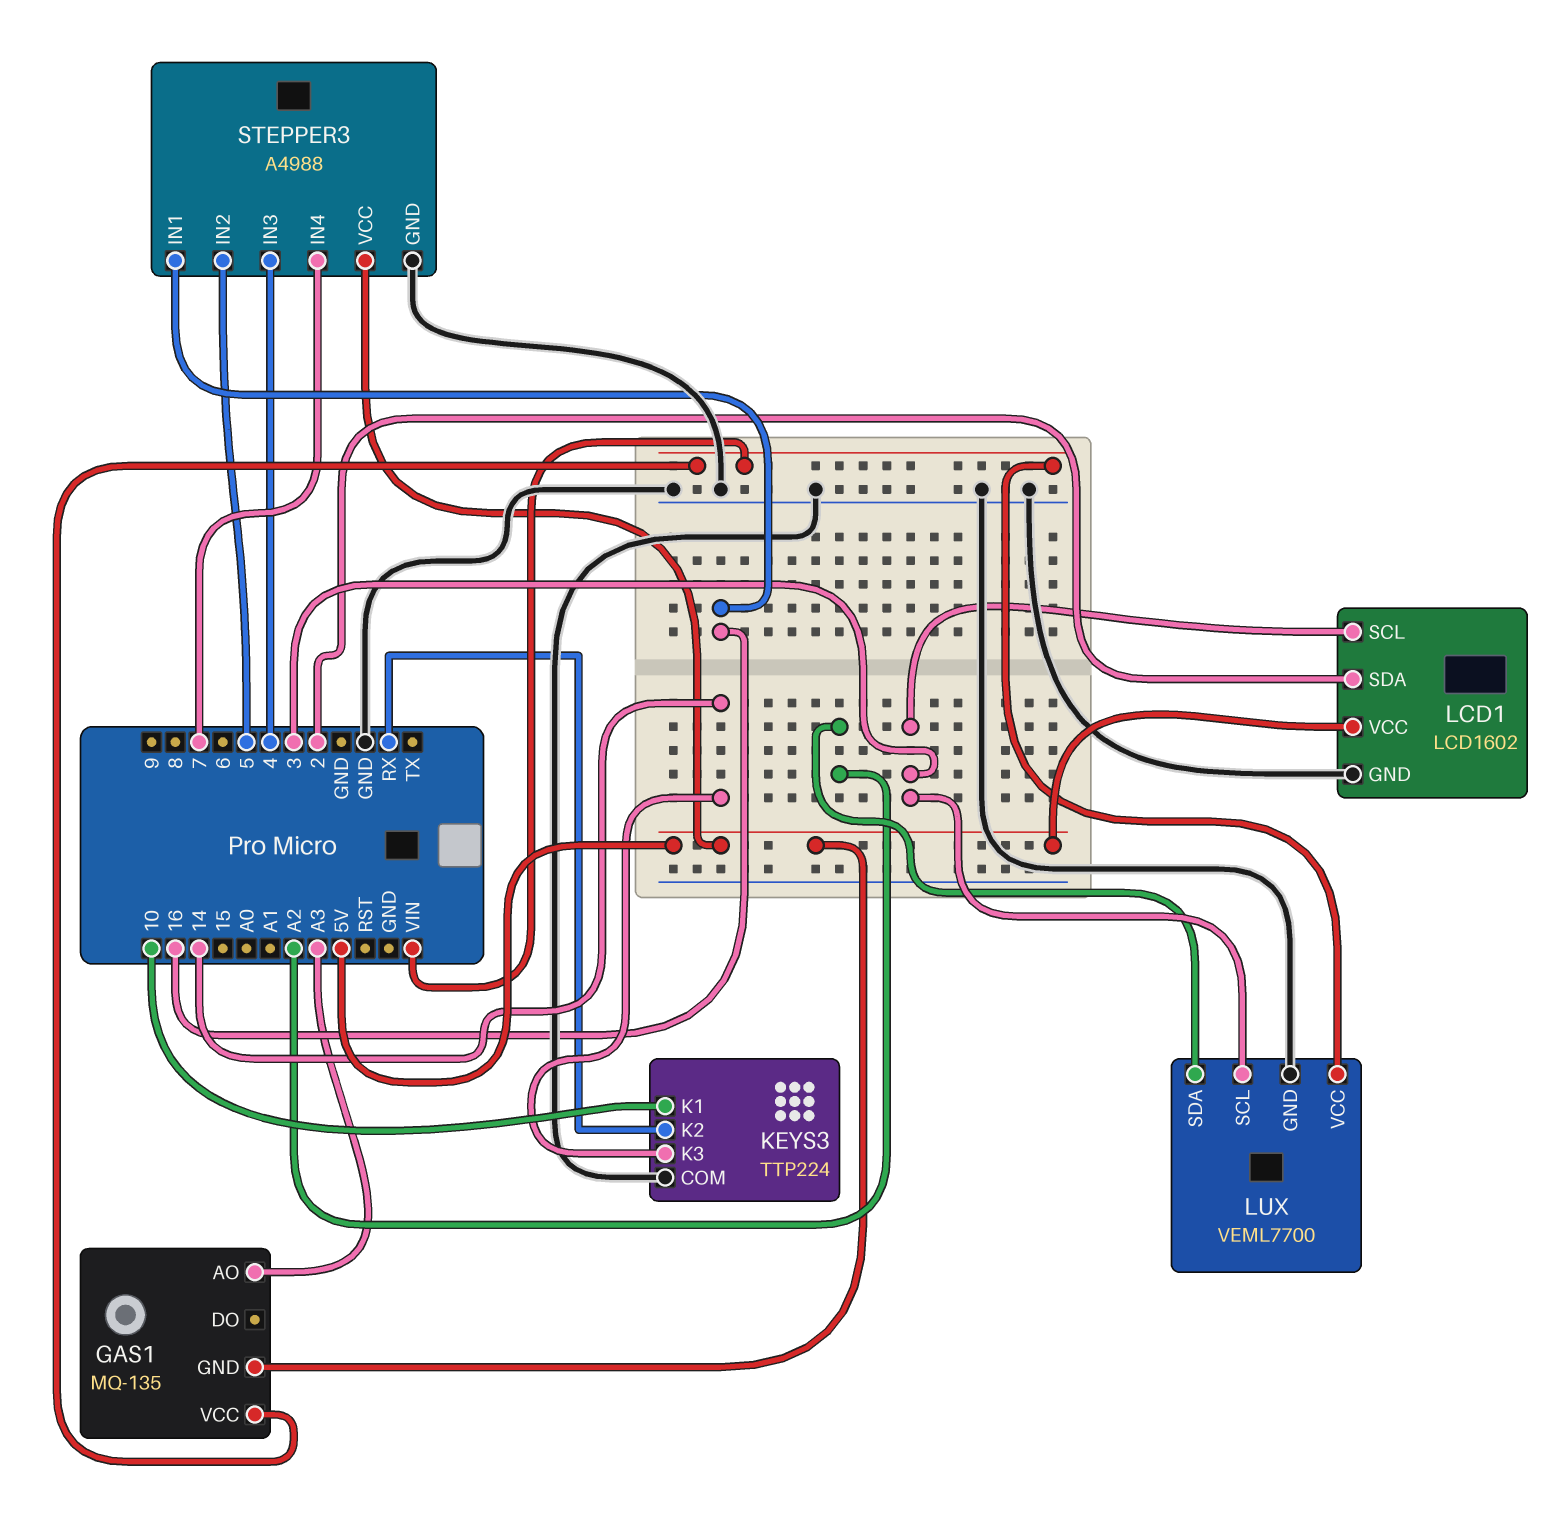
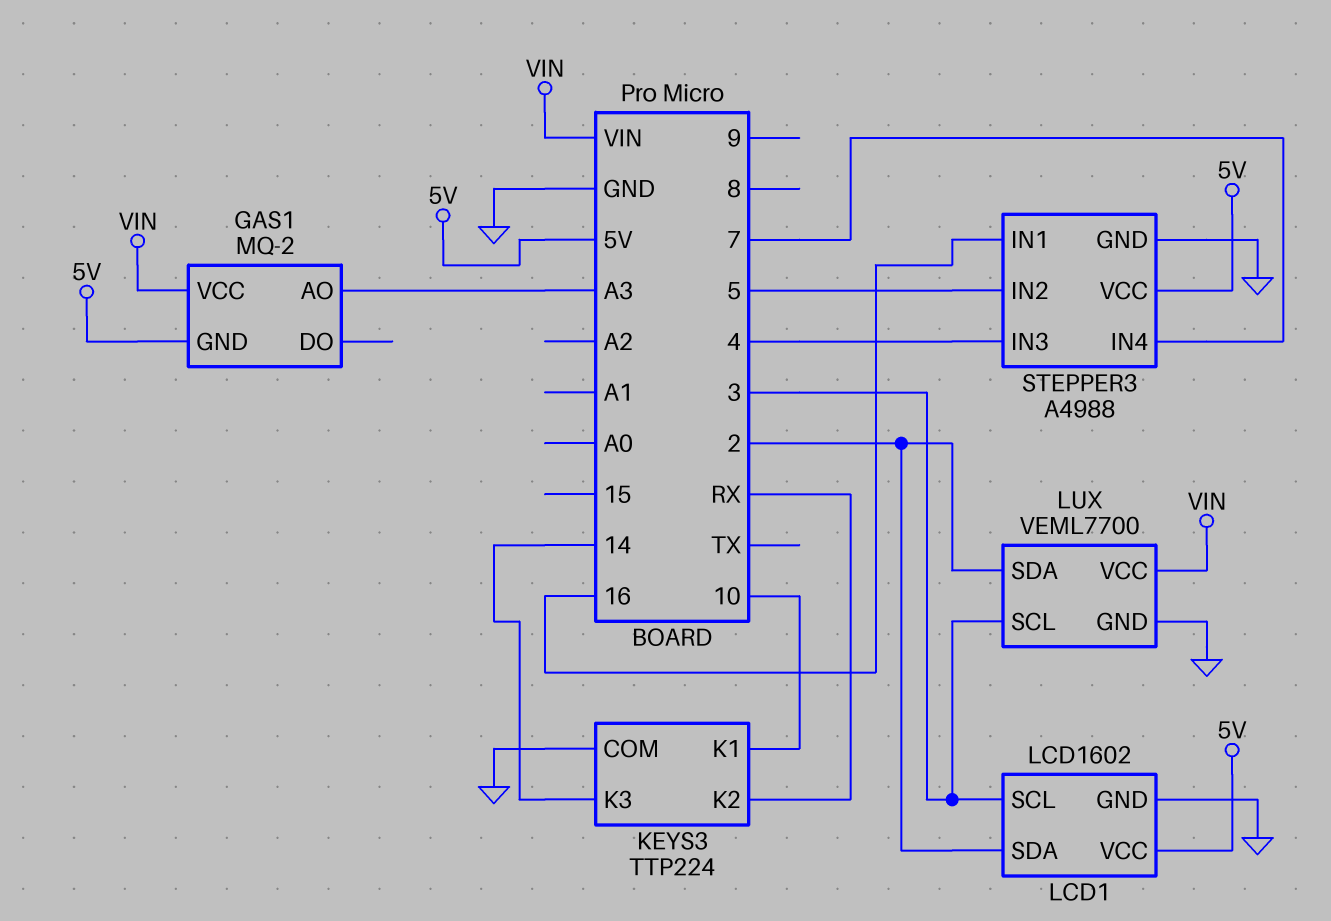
GAS1: MQ-135 -> MQ-2
LUX pin SDA: A2 -> 2

